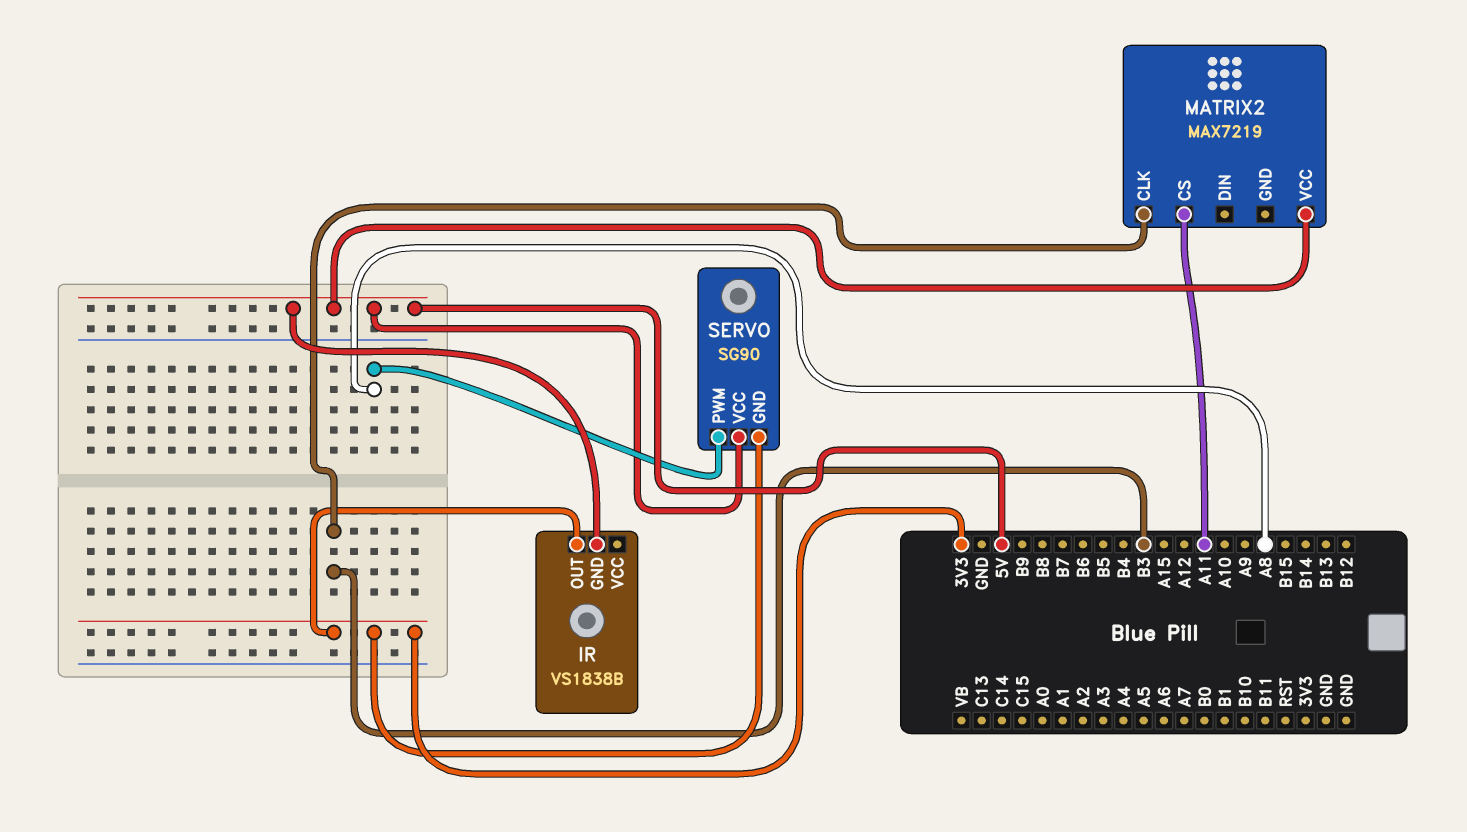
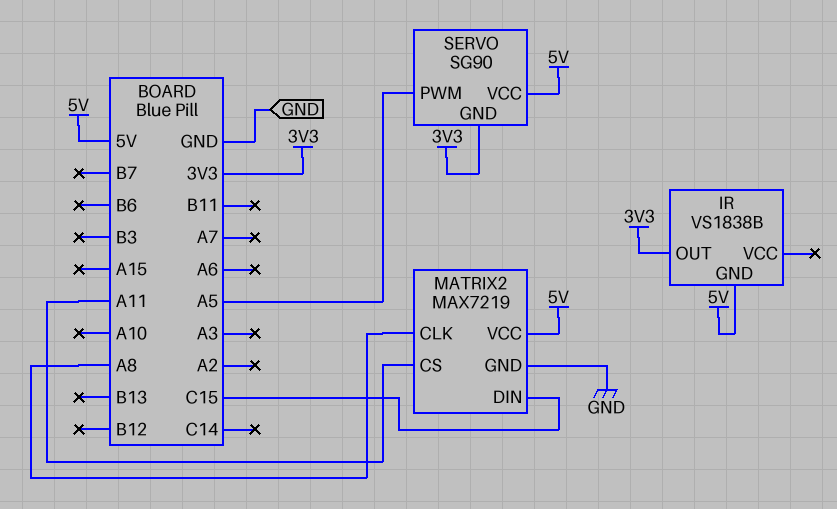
MATRIX2 pin CLK: B3 -> A8
MATRIX2 pin DIN: none -> C15
MATRIX2 pin GND: none -> GND
SERVO pin PWM: A8 -> A5

